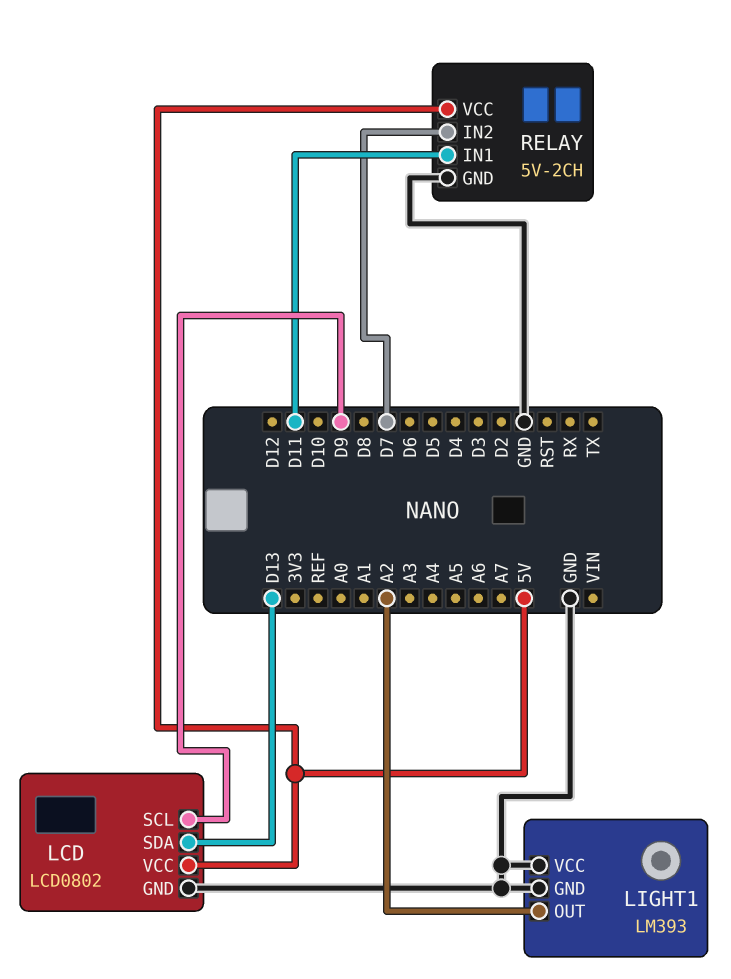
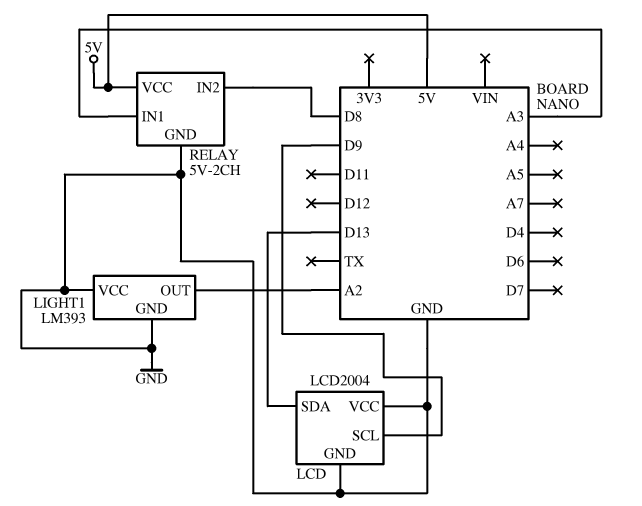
LCD: LCD0802 -> LCD2004
LCD pin VCC: 5V -> GND
RELAY pin IN1: D11 -> A3
RELAY pin IN2: D7 -> D8

